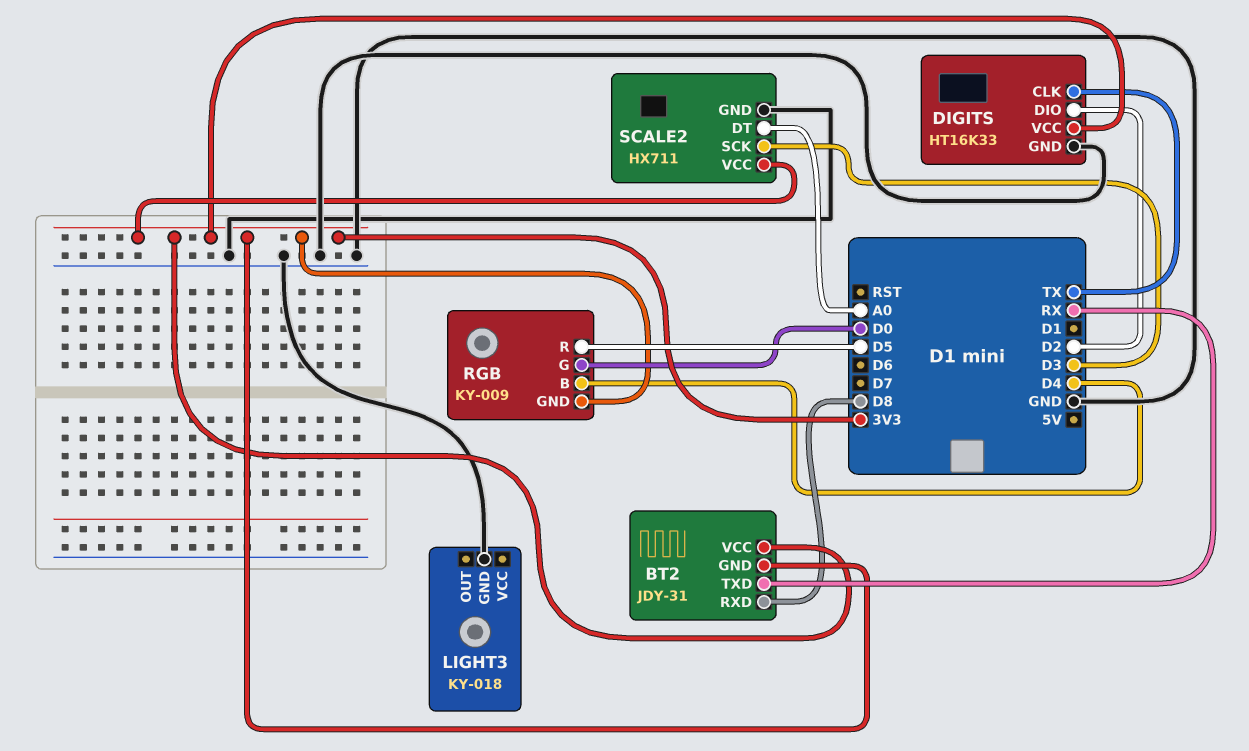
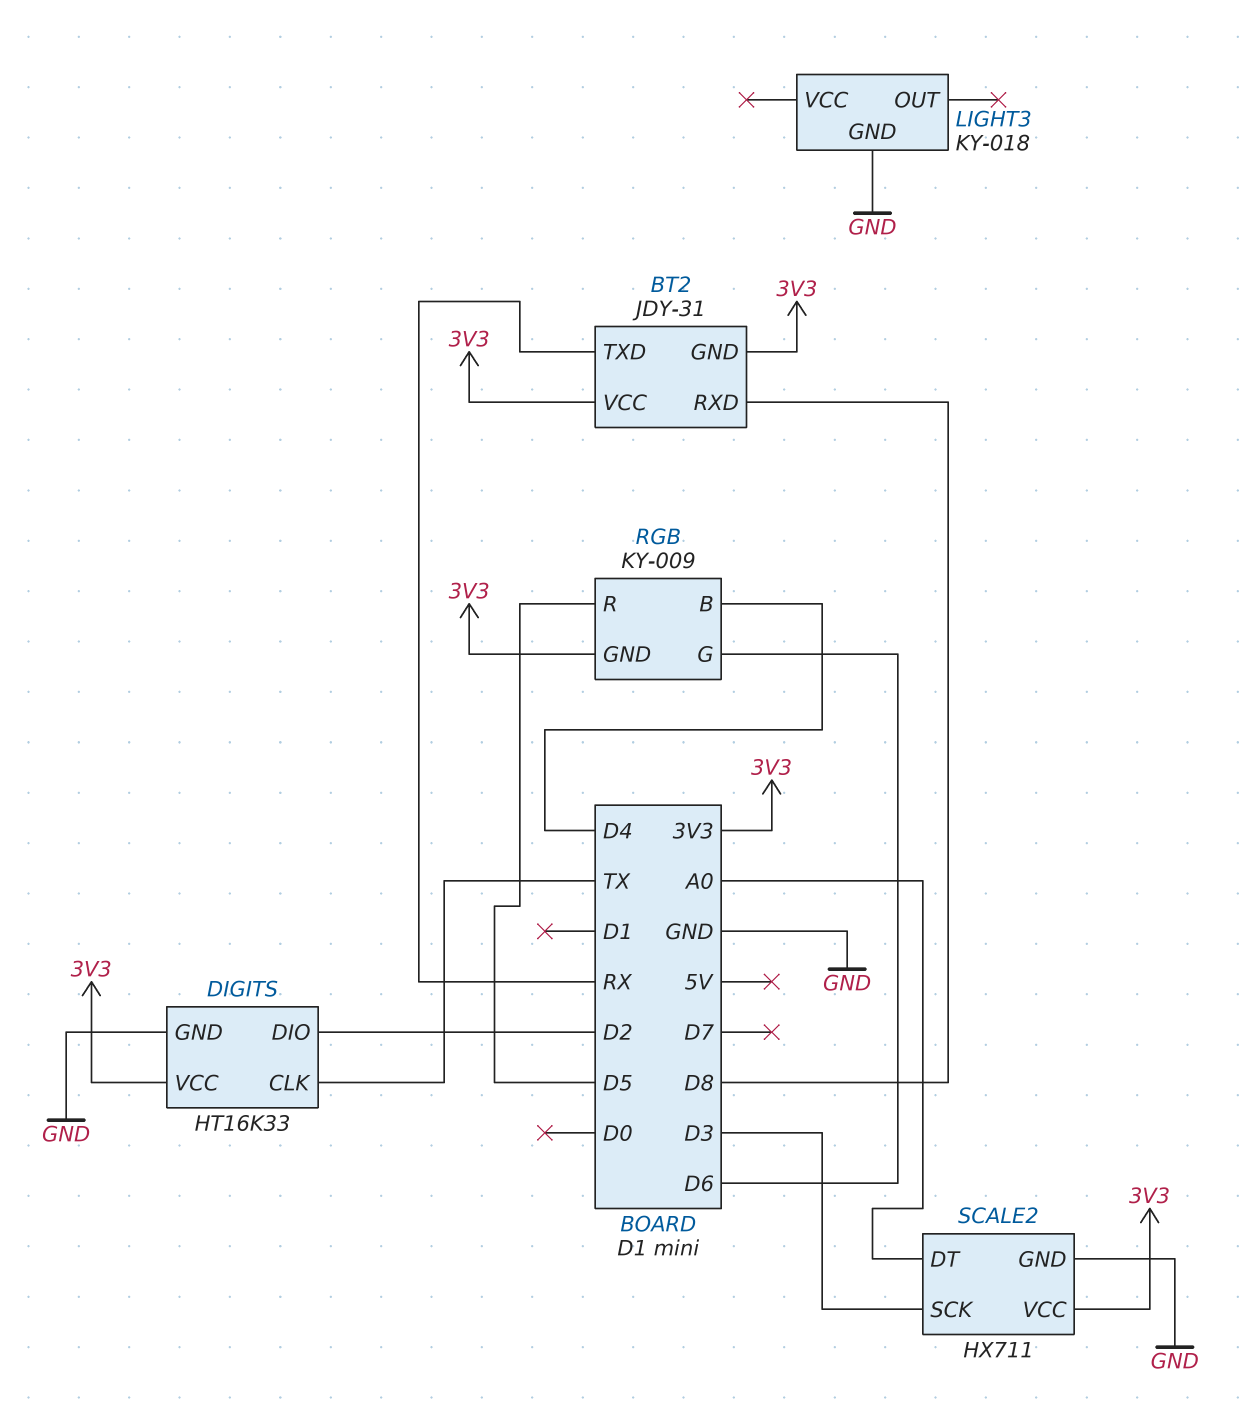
RGB pin G: D0 -> D6

